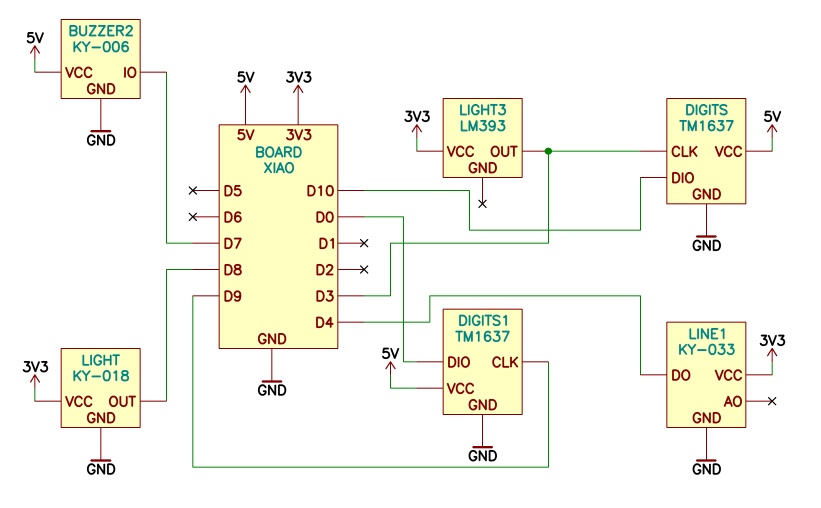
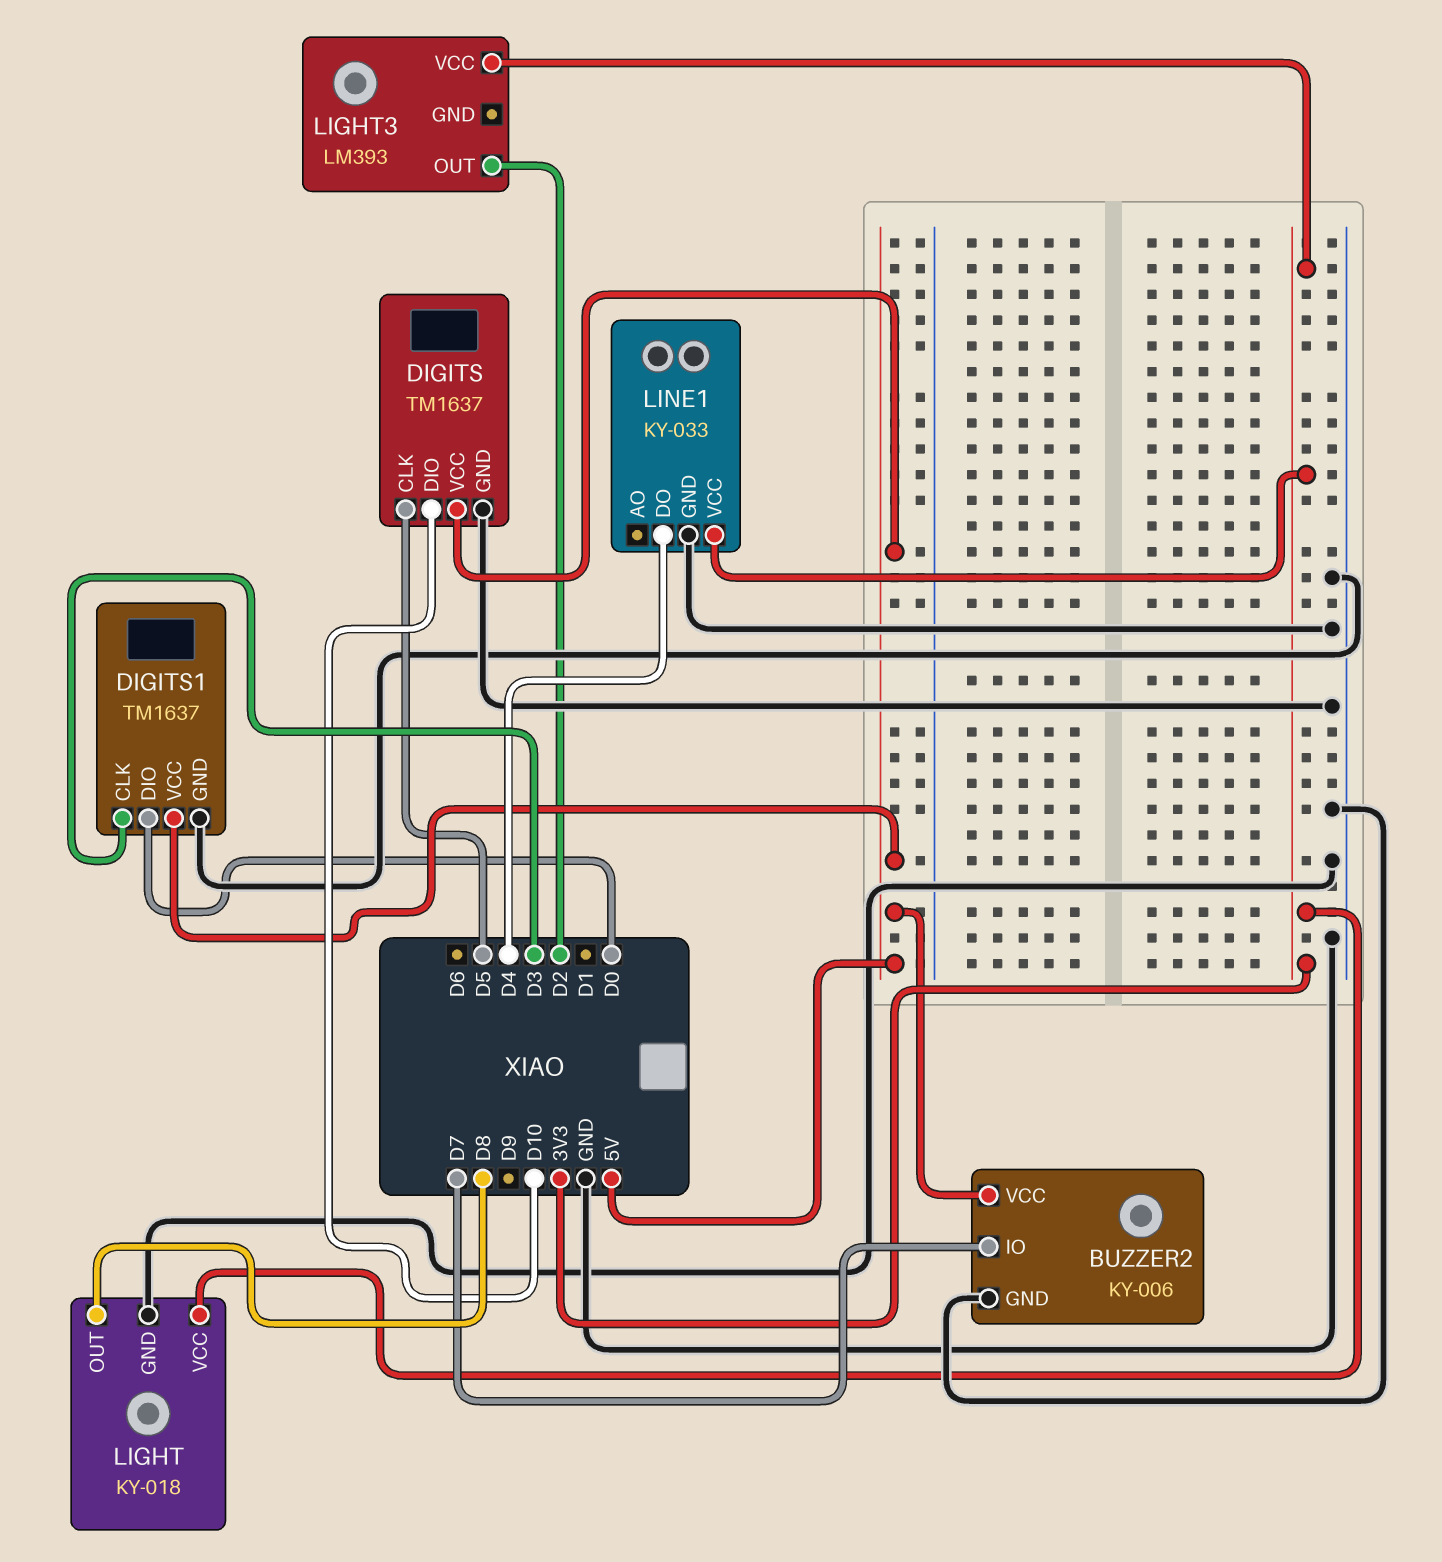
DIGITS pin CLK: D3 -> D5
DIGITS1 pin CLK: D9 -> D3
LIGHT3 pin OUT: D3 -> D2

